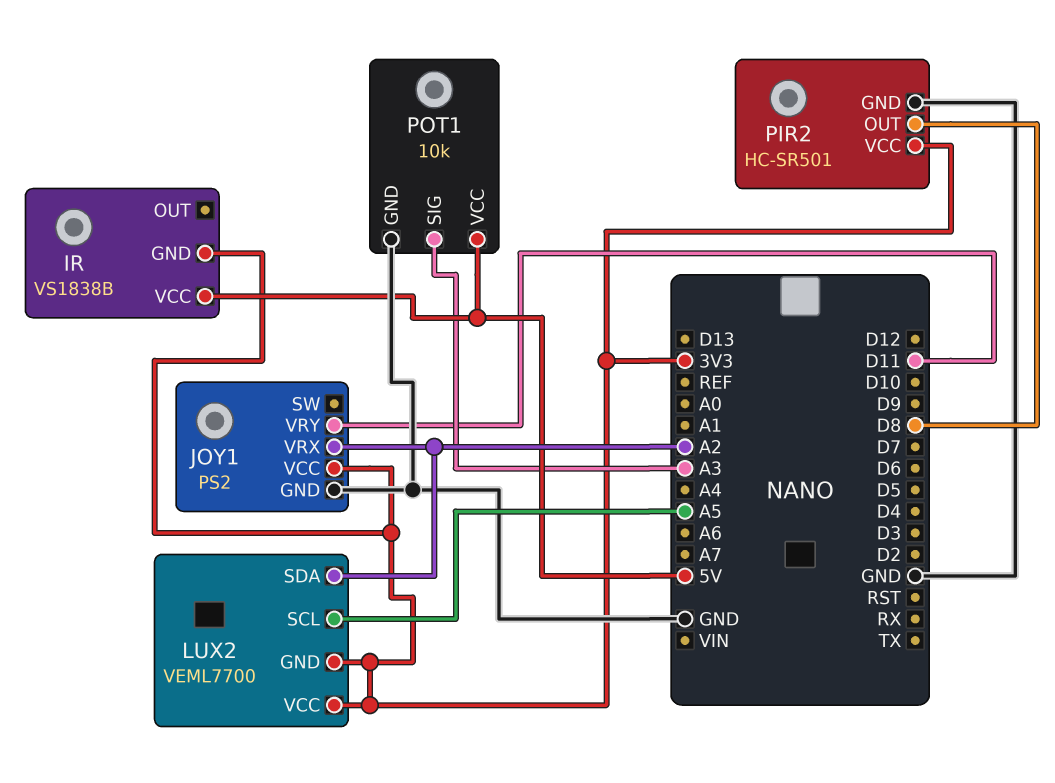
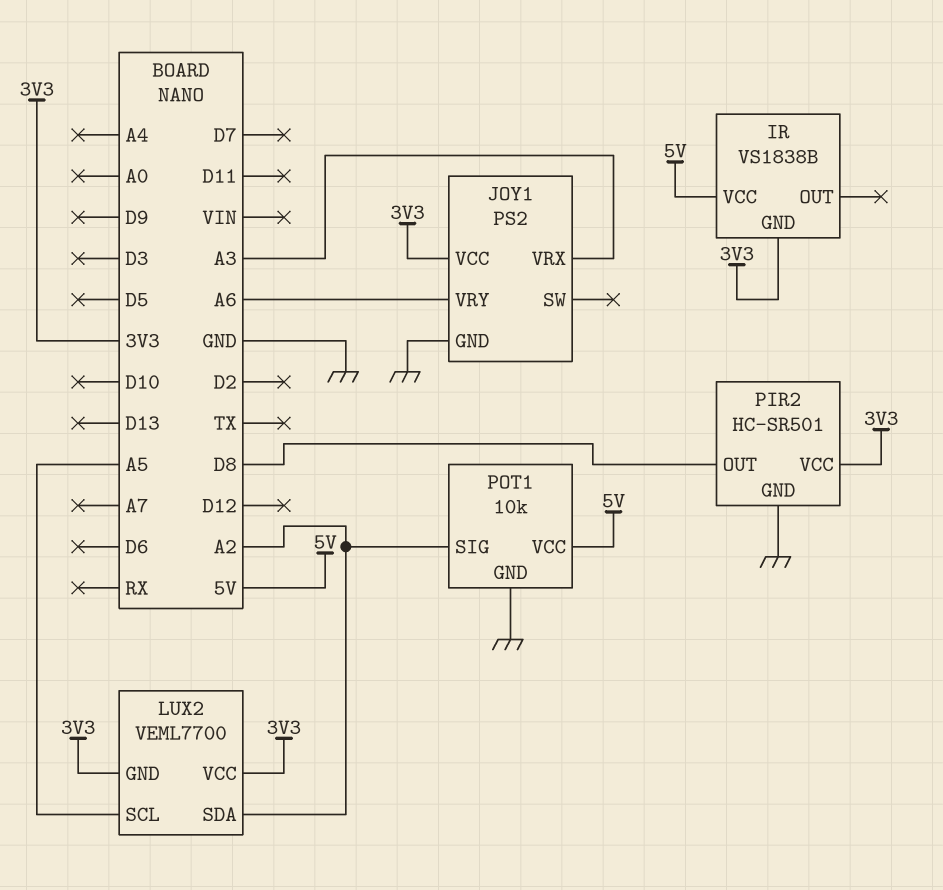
JOY1 pin VRX: A2 -> A3
JOY1 pin VRY: D11 -> A6
POT1 pin SIG: A3 -> A2

